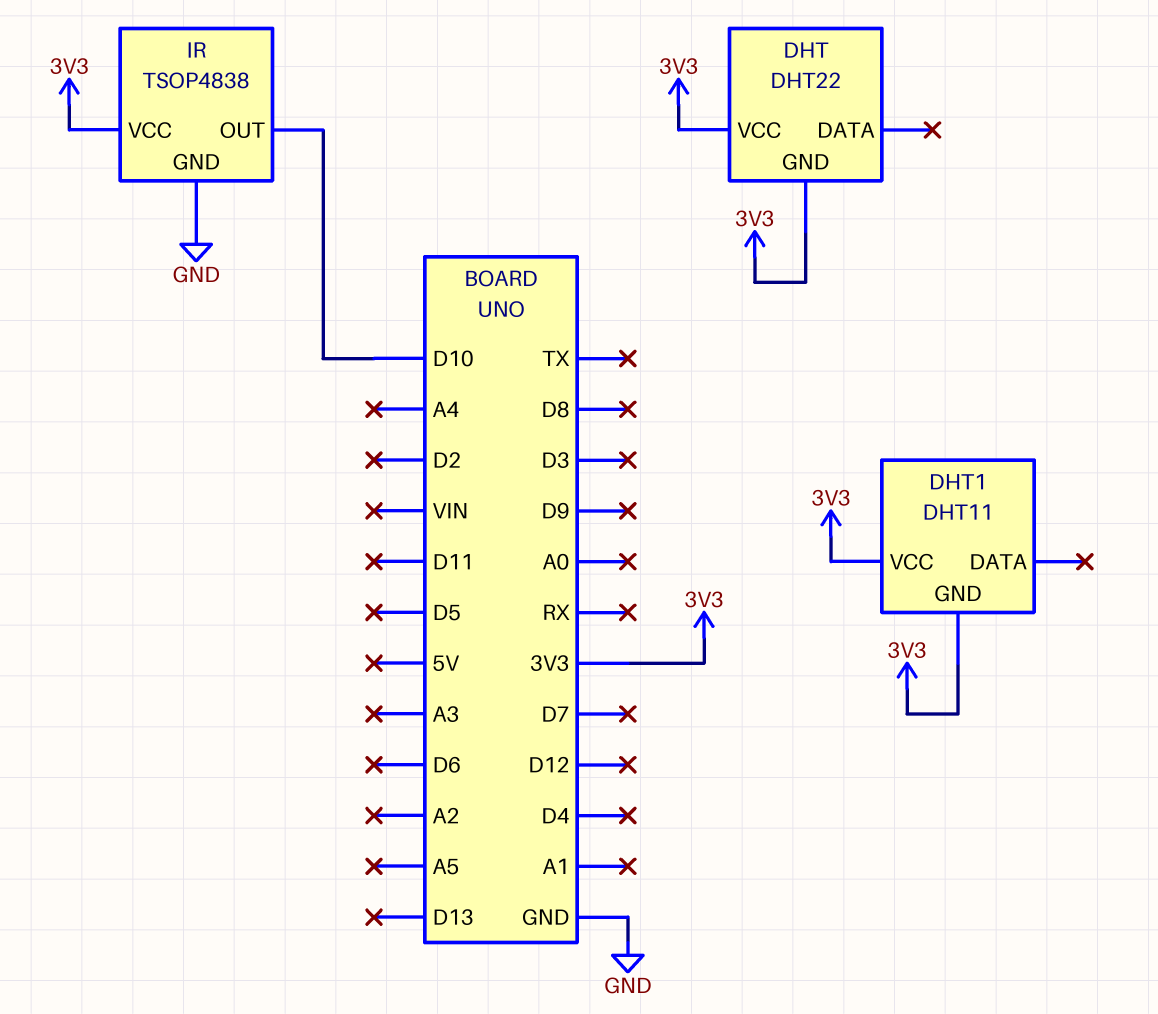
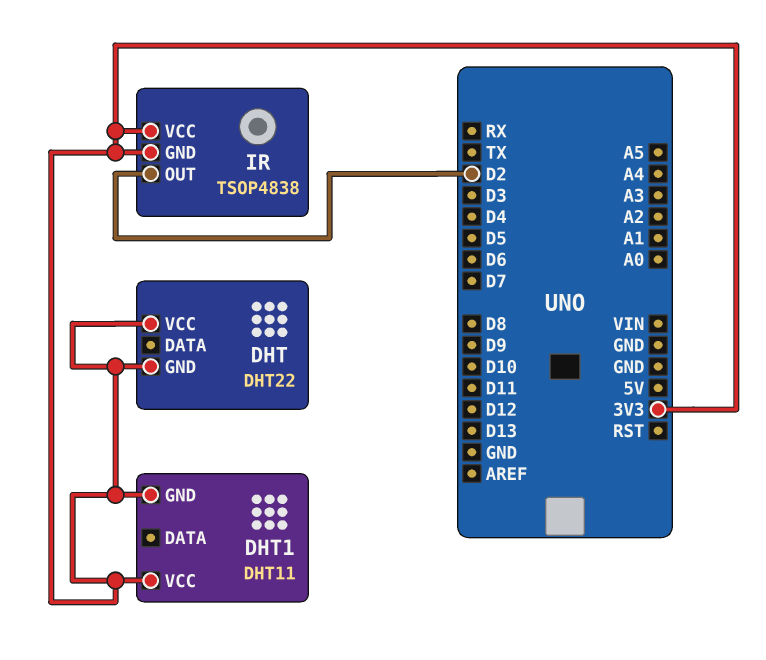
IR pin GND: GND -> 3V3
IR pin OUT: D10 -> D2

